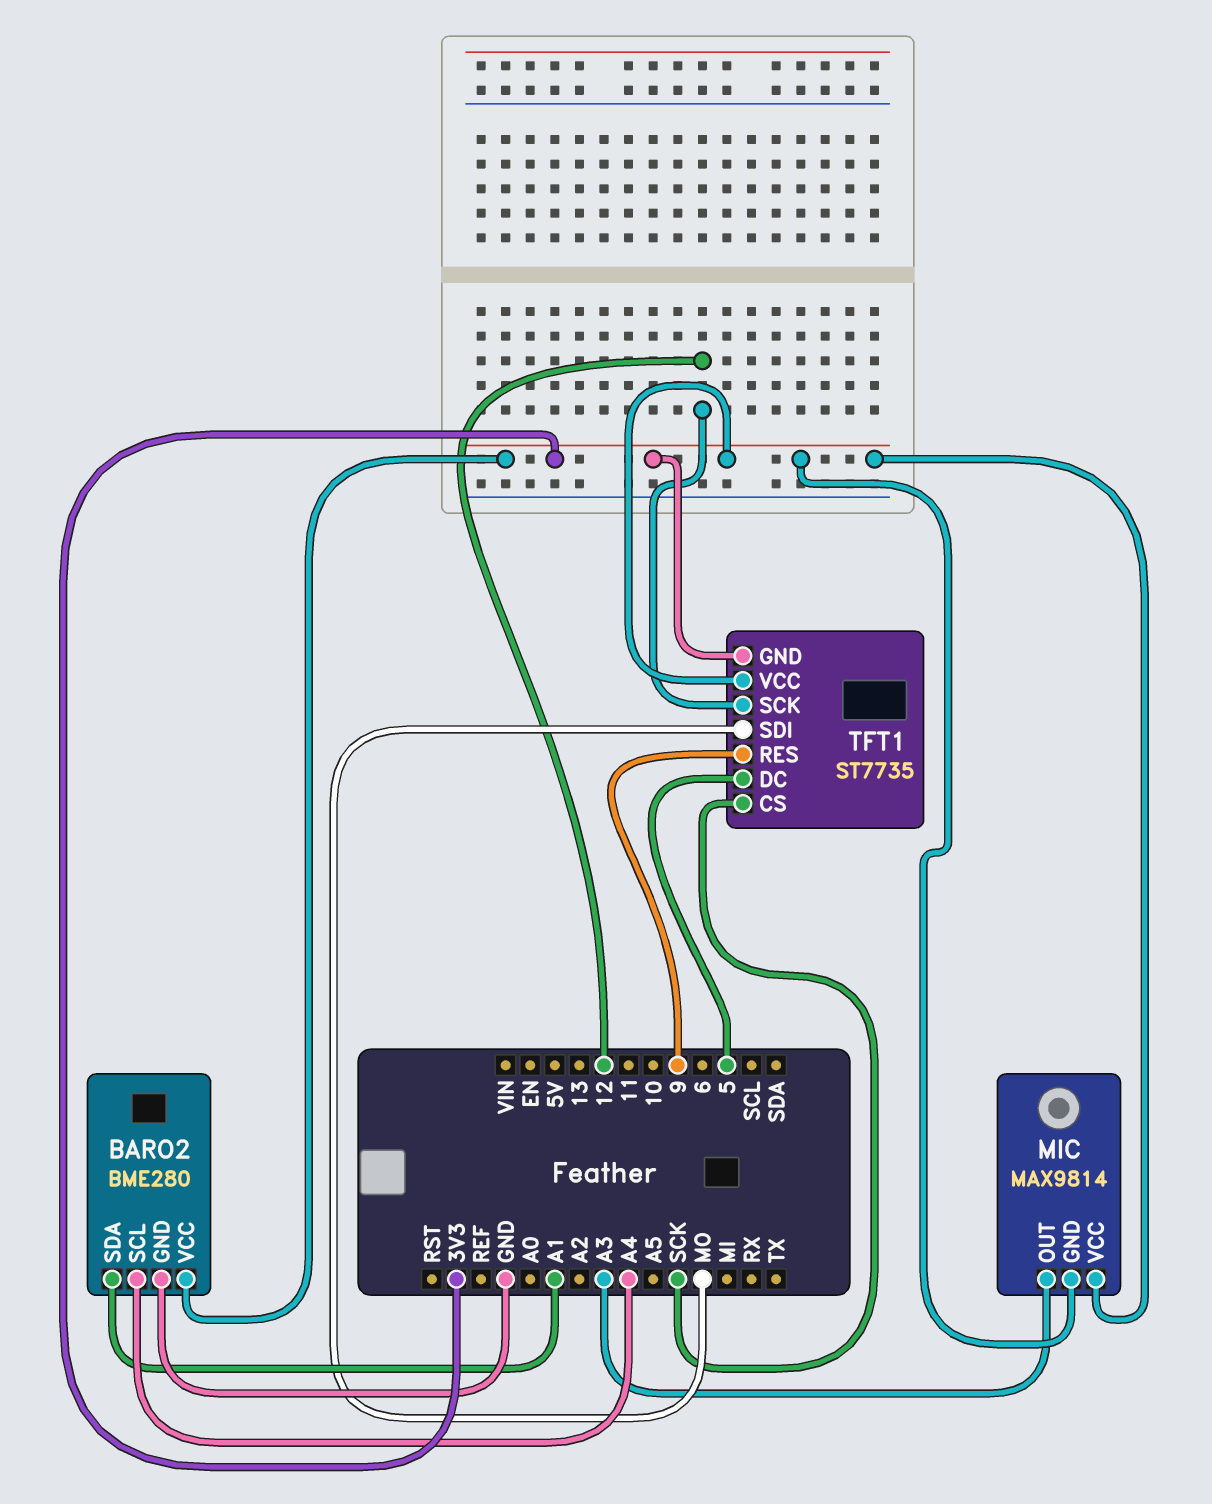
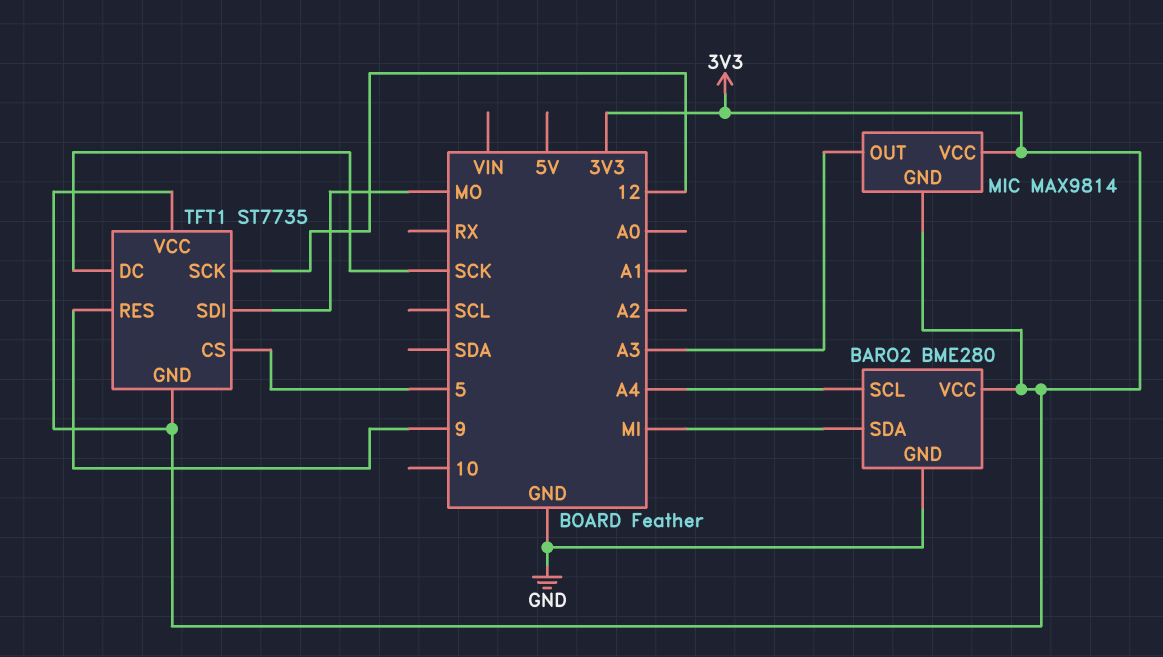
BARO2 pin SDA: A1 -> MI
TFT1 pin CS: SCK -> 5
TFT1 pin DC: 5 -> SCK

